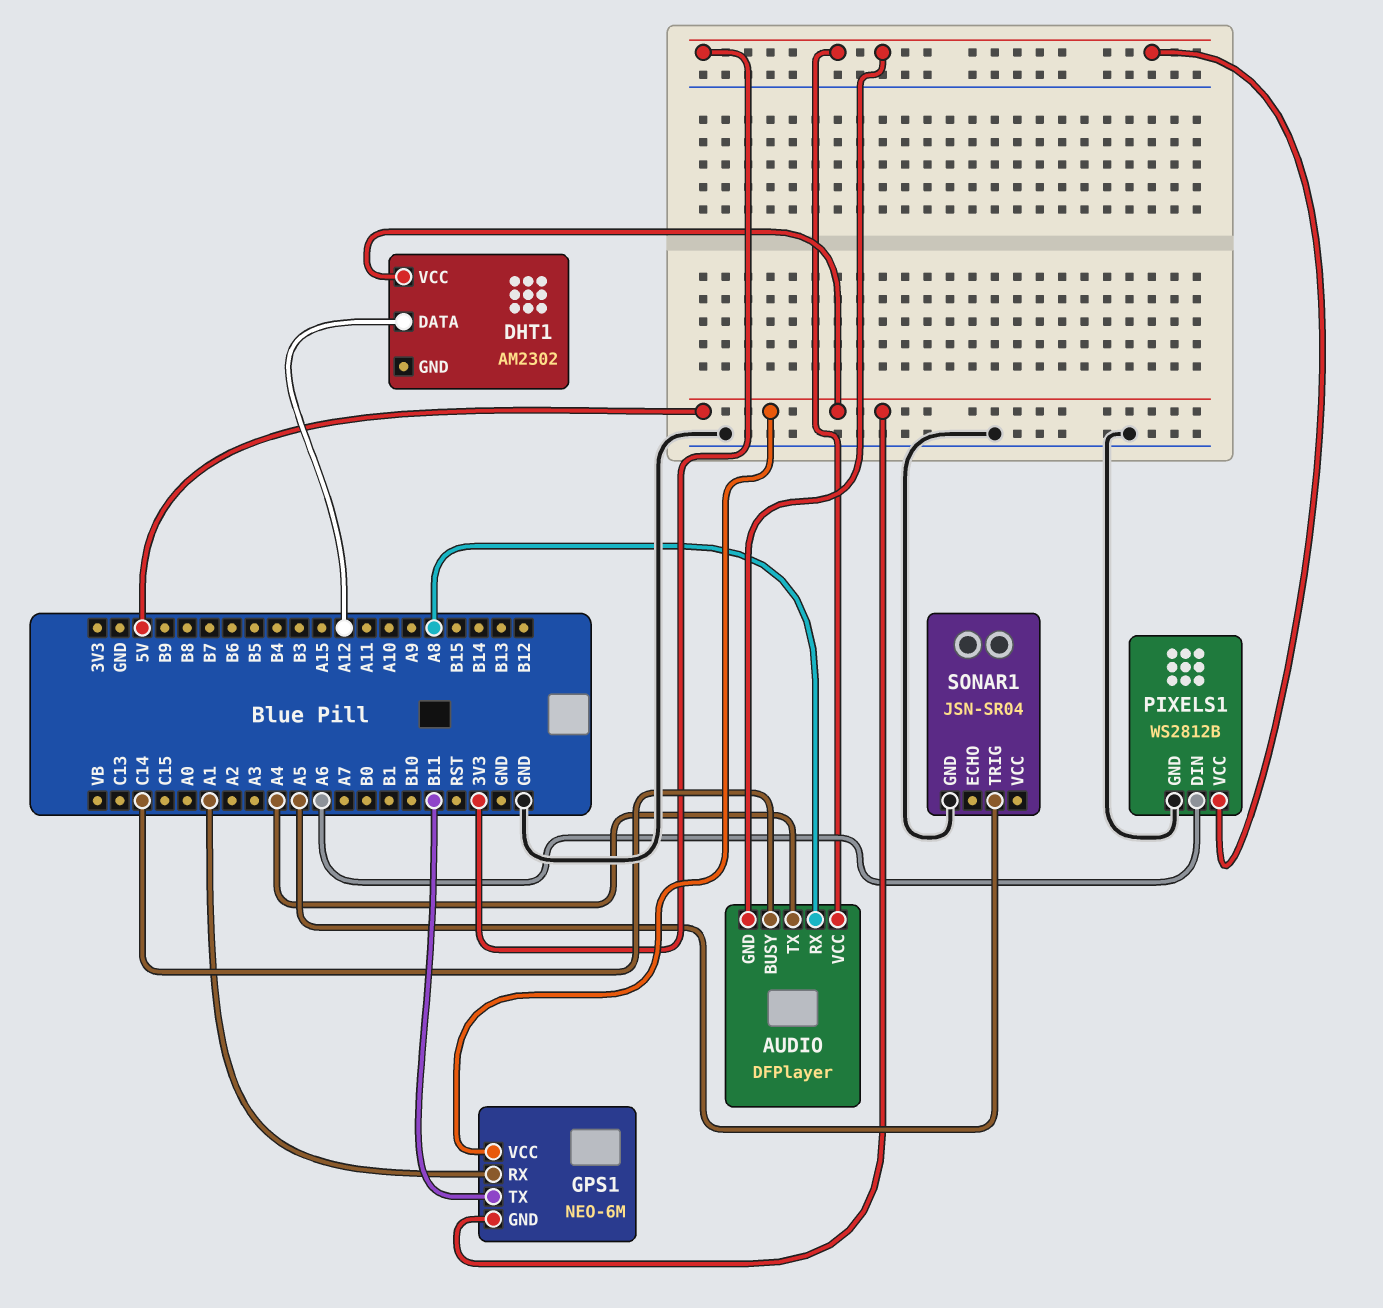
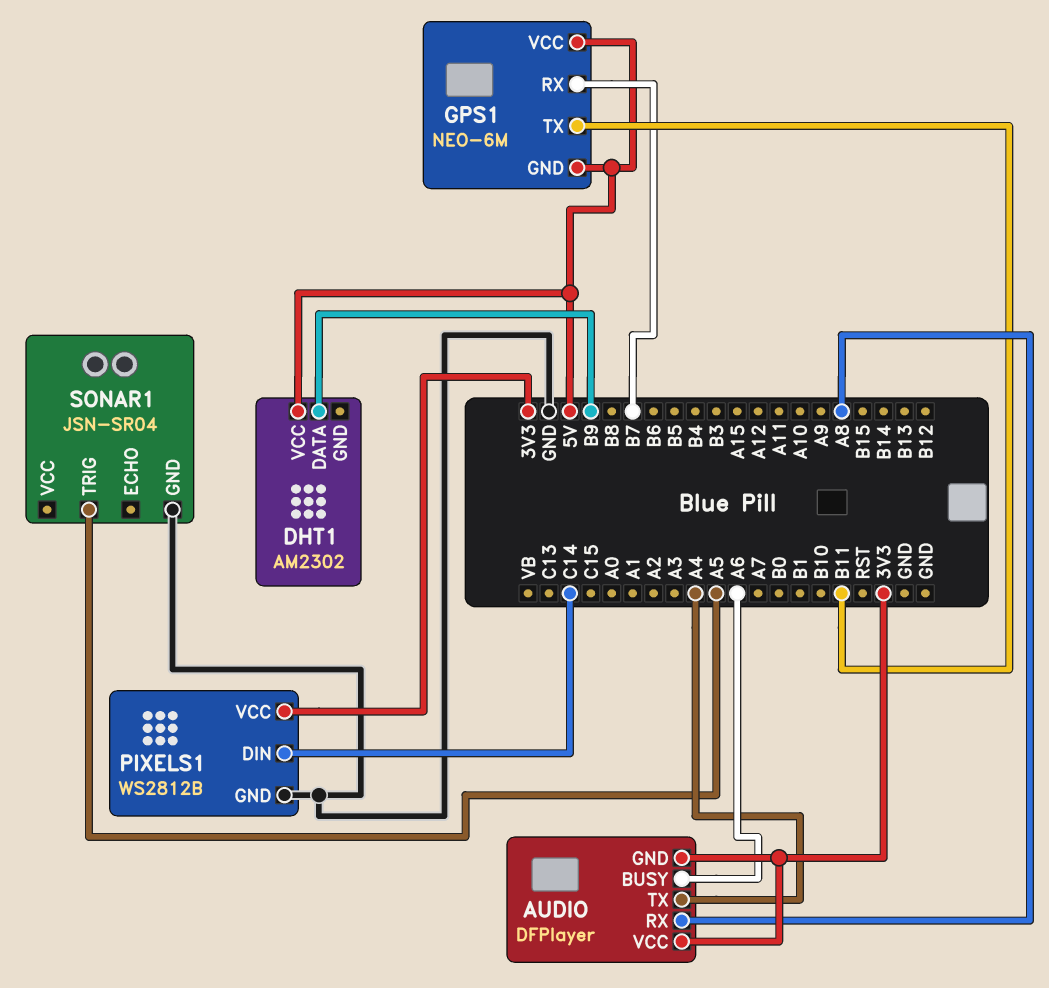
AUDIO pin BUSY: C14 -> A6
DHT1 pin DATA: A12 -> B9
GPS1 pin RX: A1 -> B7
PIXELS1 pin DIN: A6 -> C14

